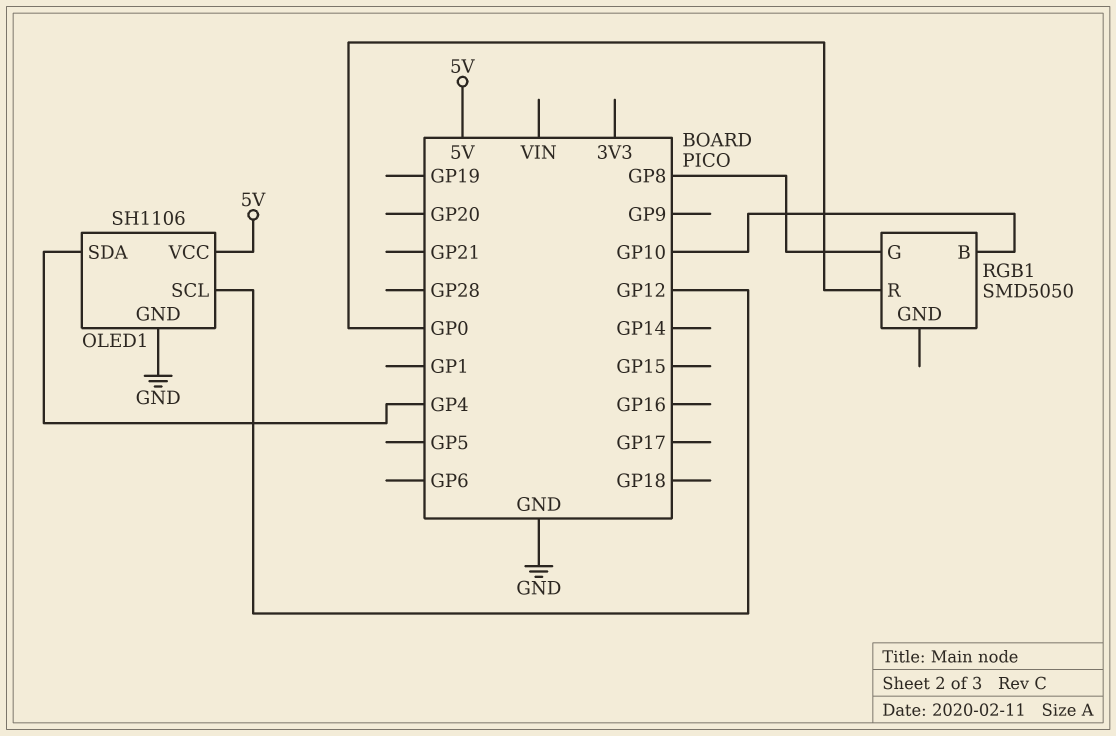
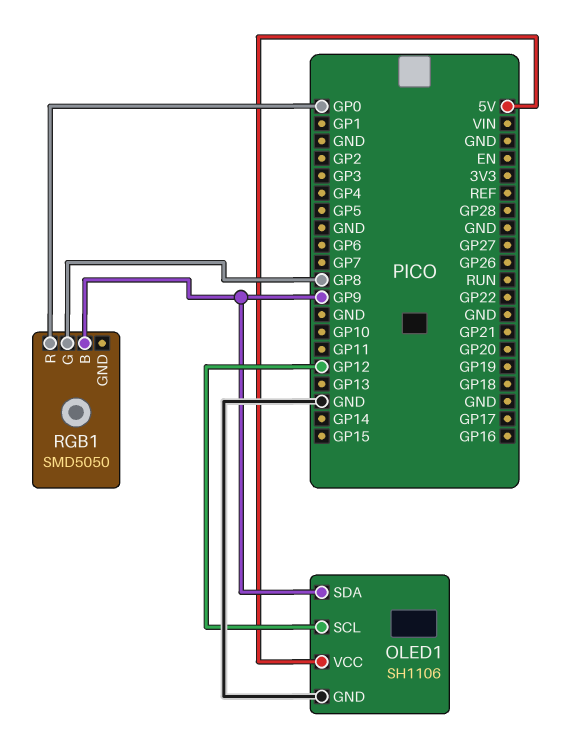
OLED1 pin SDA: GP4 -> GP9
RGB1 pin B: GP10 -> GP9

